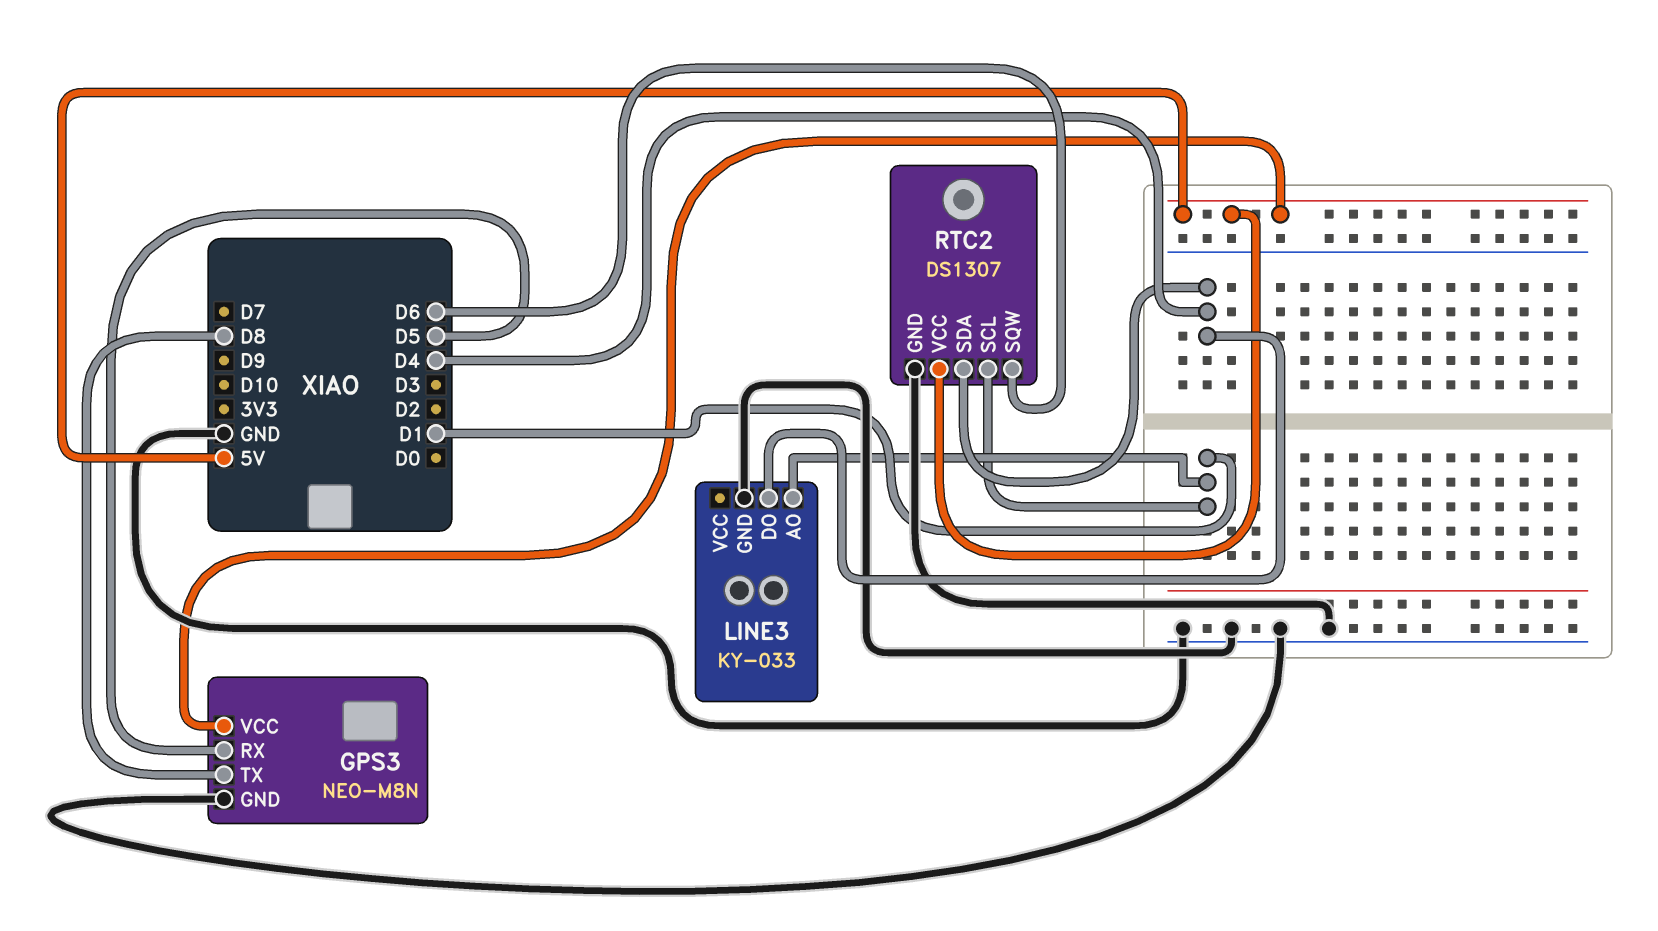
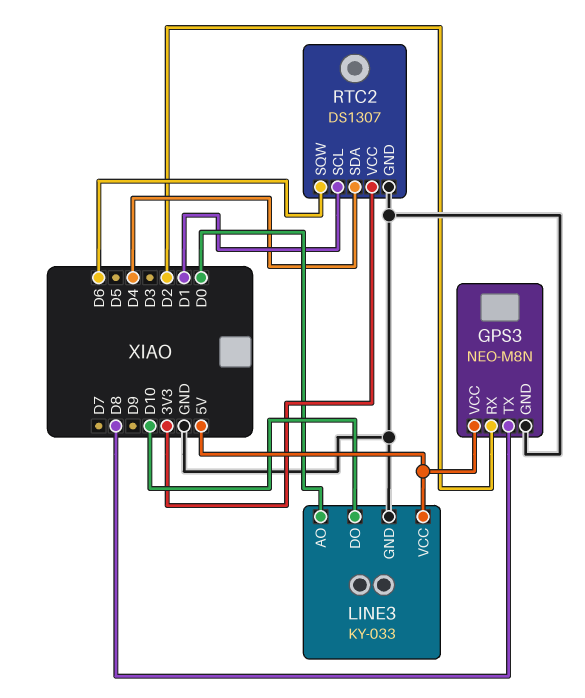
GPS3 pin RX: D5 -> D2
LINE3 pin AO: D1 -> D0
LINE3 pin DO: D4 -> D10
LINE3 pin VCC: none -> 5V
RTC2 pin VCC: 5V -> 3V3

